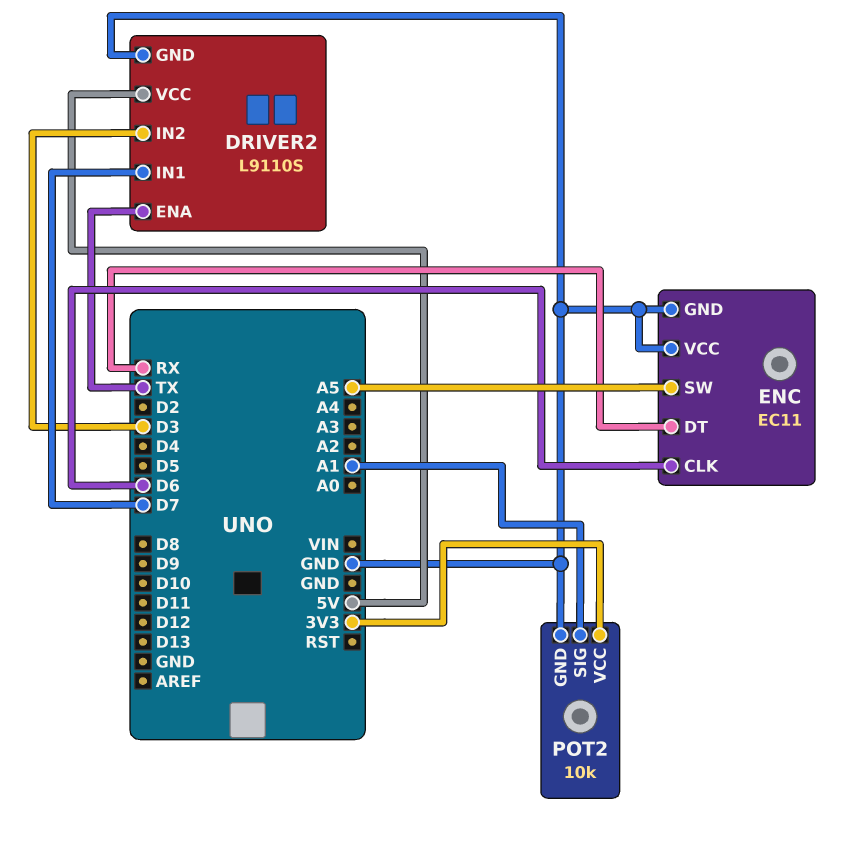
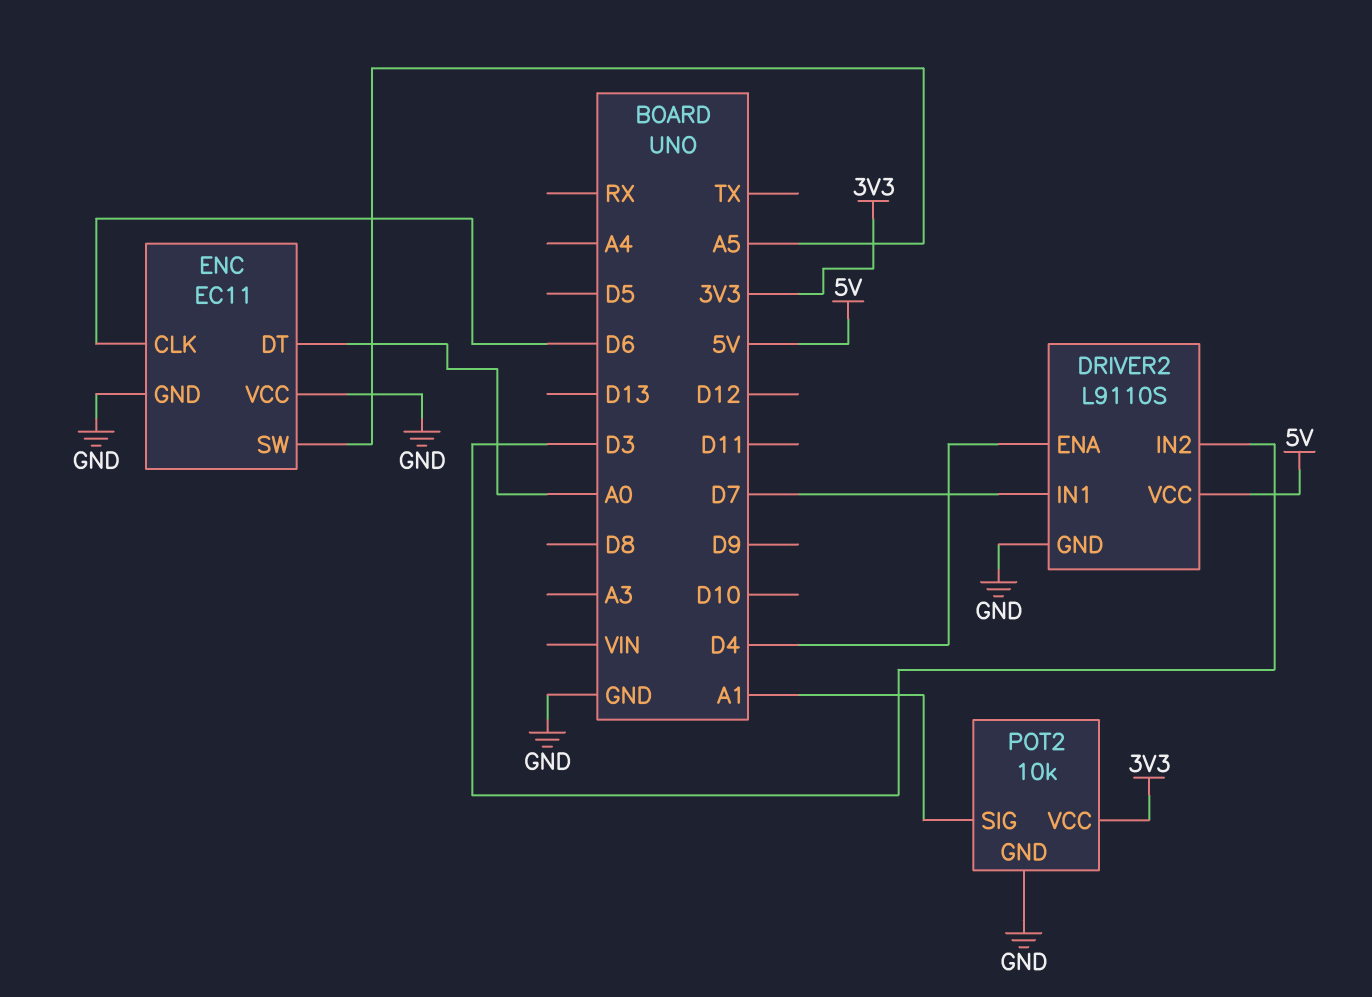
DRIVER2 pin ENA: TX -> D4
ENC pin DT: RX -> A0

